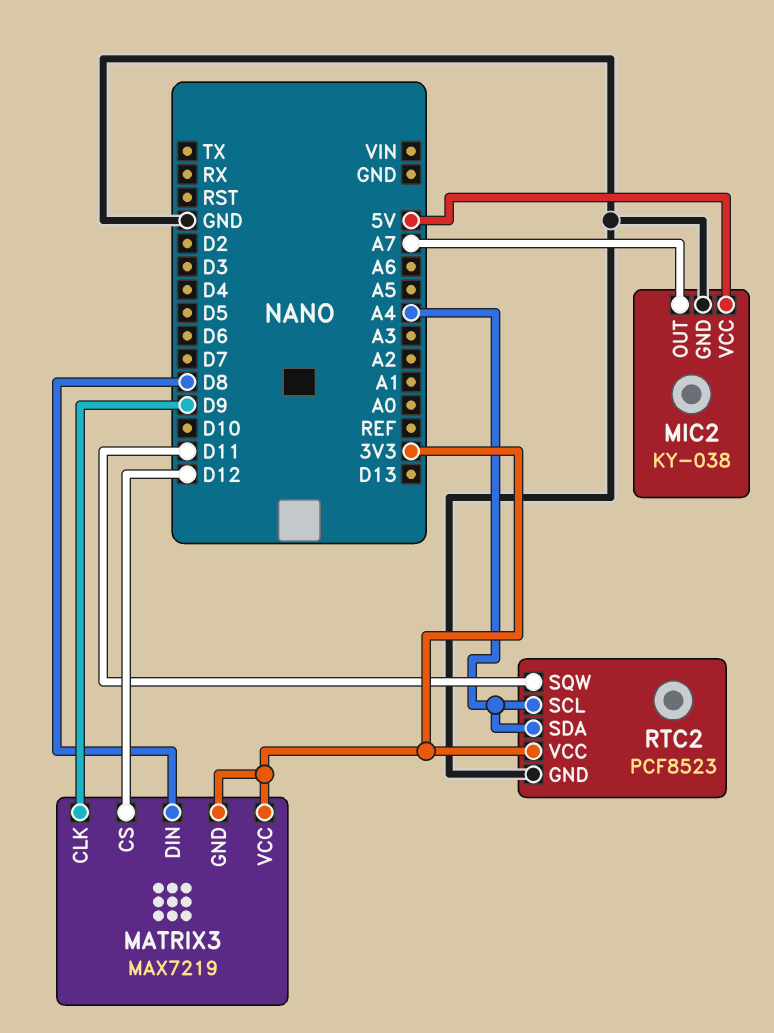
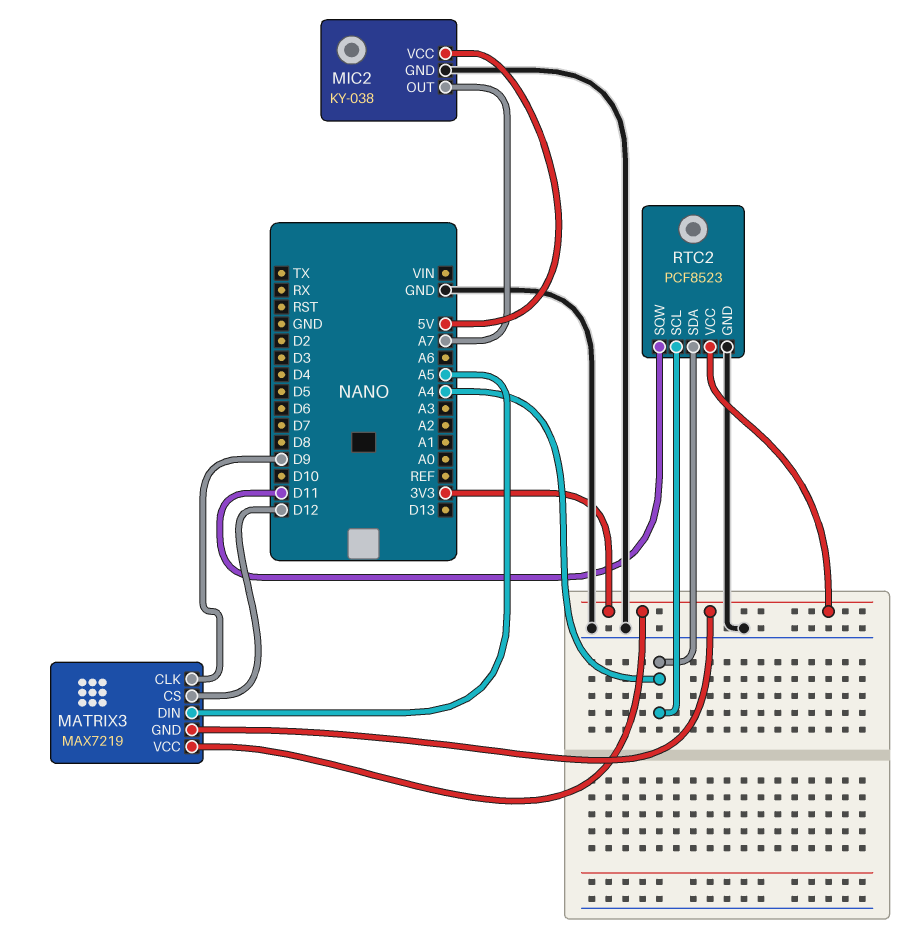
MATRIX3 pin DIN: D8 -> A5

